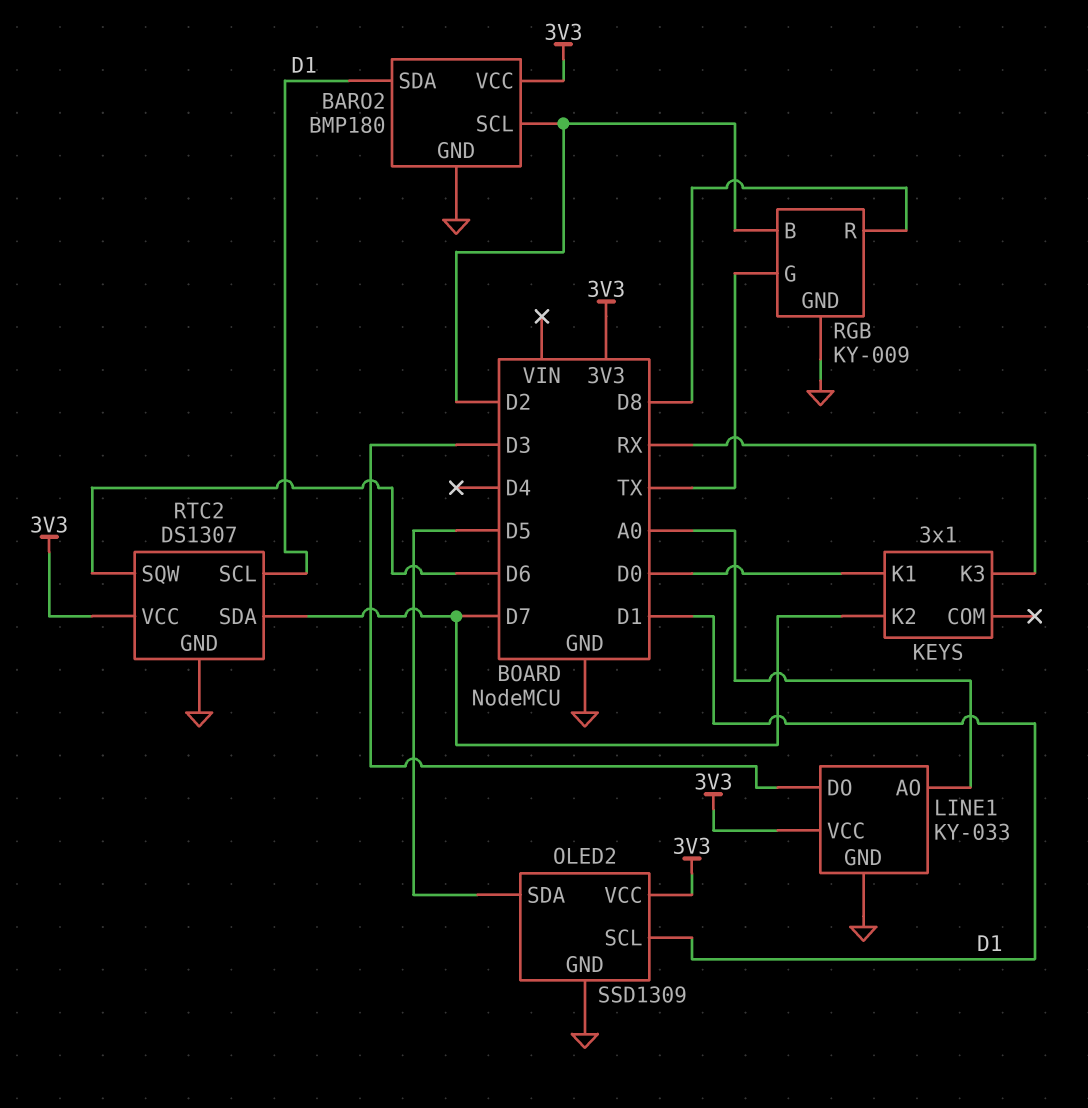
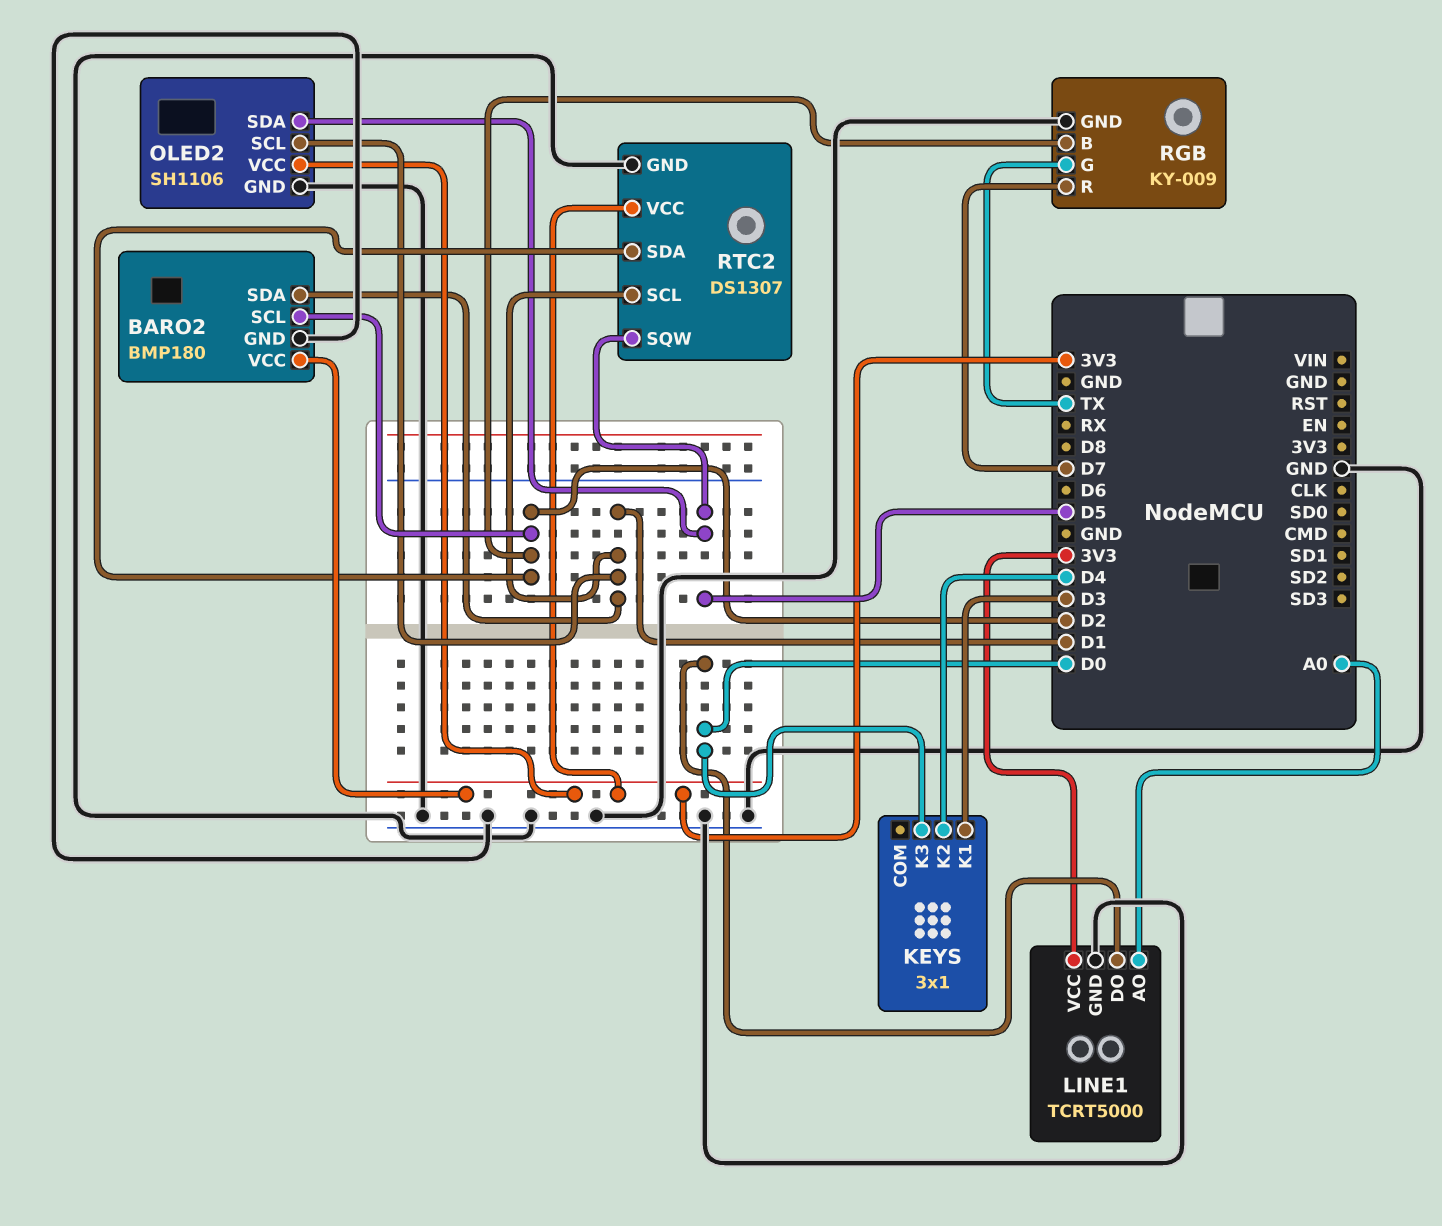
KEYS pin K1: D0 -> D3
KEYS pin K2: D7 -> D4
KEYS pin K3: RX -> D0
LINE1: KY-033 -> TCRT5000
LINE1 pin DO: D3 -> D0
OLED2: SSD1309 -> SH1106
RGB pin R: D8 -> D7
RTC2 pin SDA: D7 -> D2
RTC2 pin SQW: D6 -> D5

